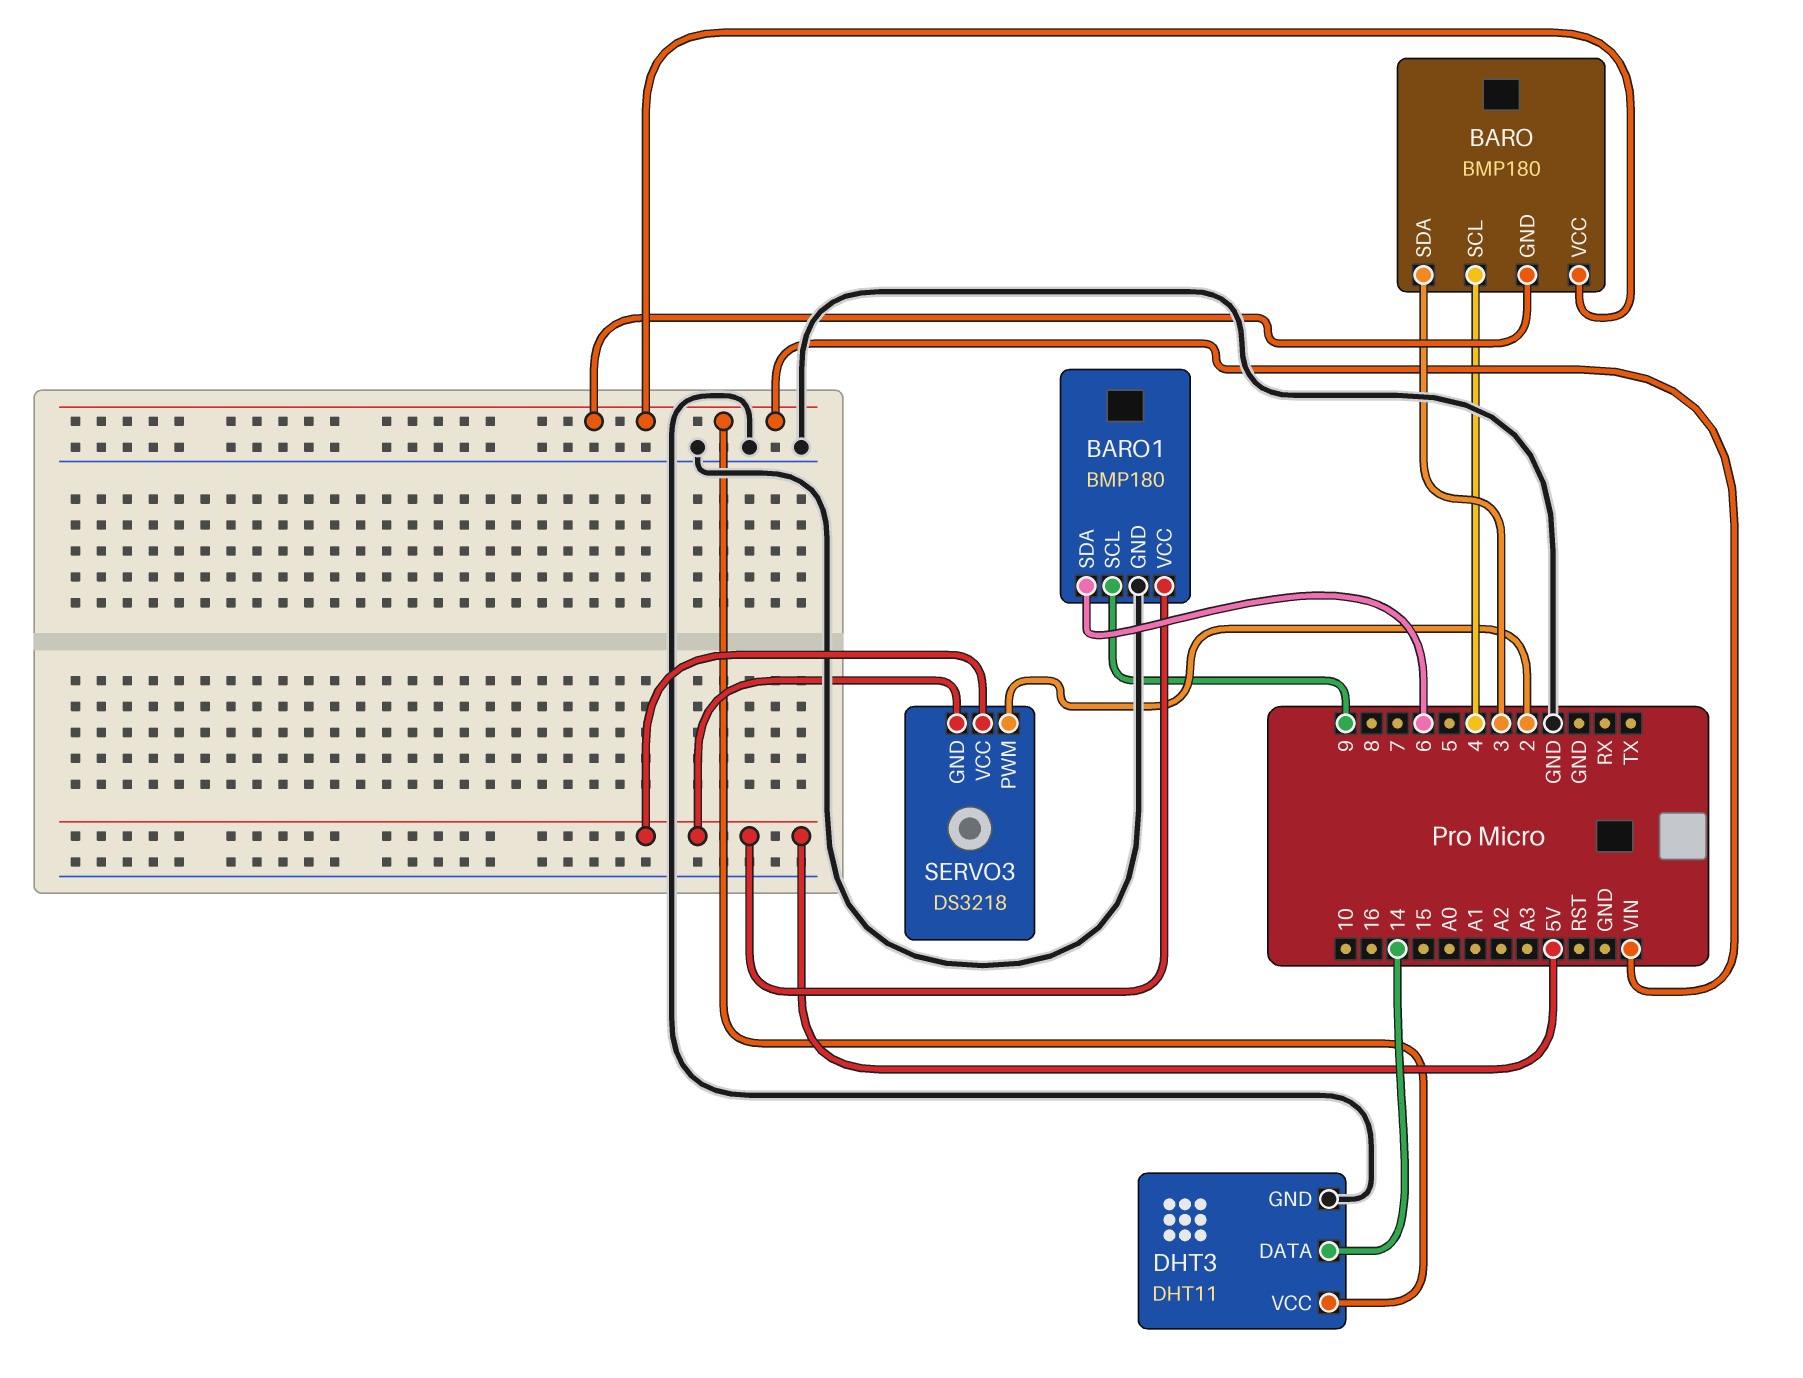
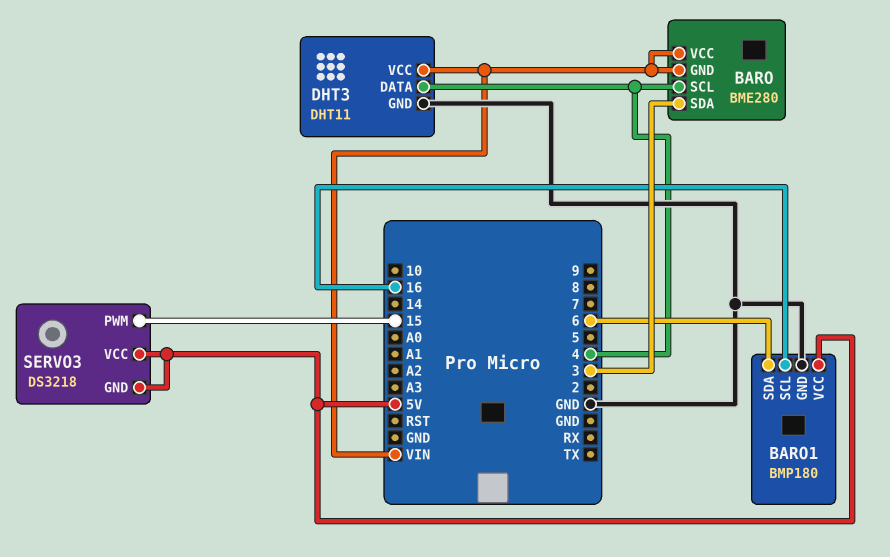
BARO: BMP180 -> BME280
BARO1 pin SCL: 9 -> 16
DHT3 pin DATA: 14 -> 4
SERVO3 pin PWM: 2 -> 15

